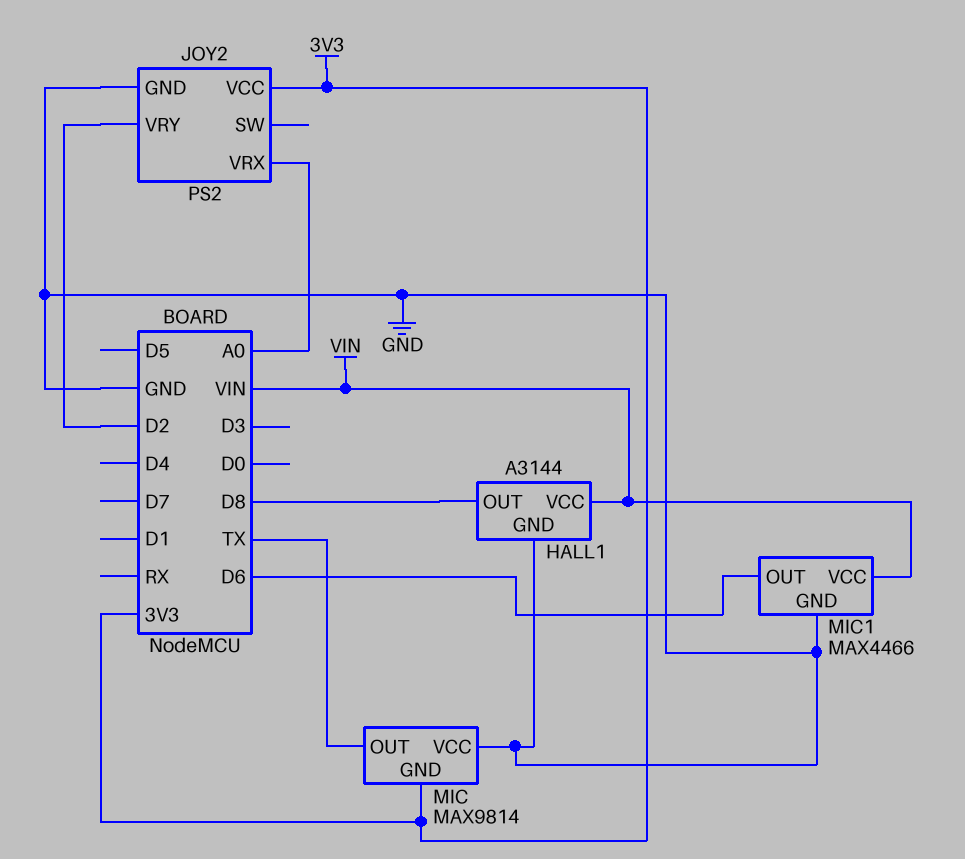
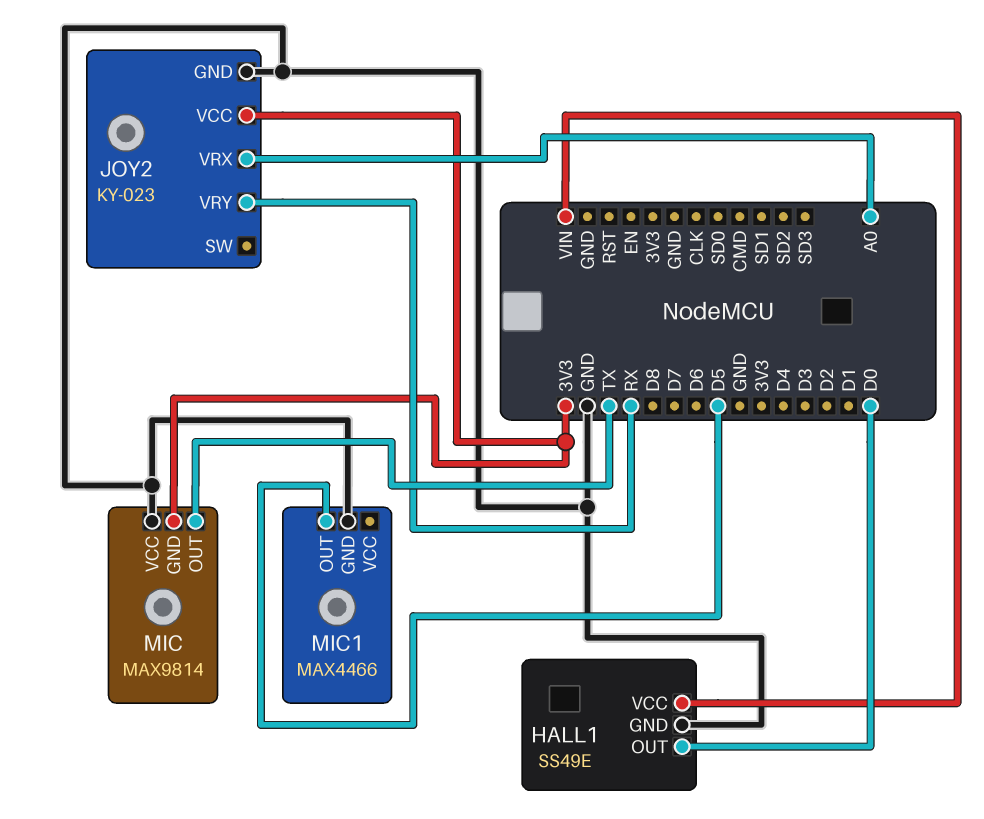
HALL1: A3144 -> SS49E
HALL1 pin OUT: D8 -> D0
JOY2: PS2 -> KY-023
JOY2 pin VRY: D2 -> RX
MIC1 pin OUT: D6 -> D5
MIC1 pin VCC: VIN -> none

